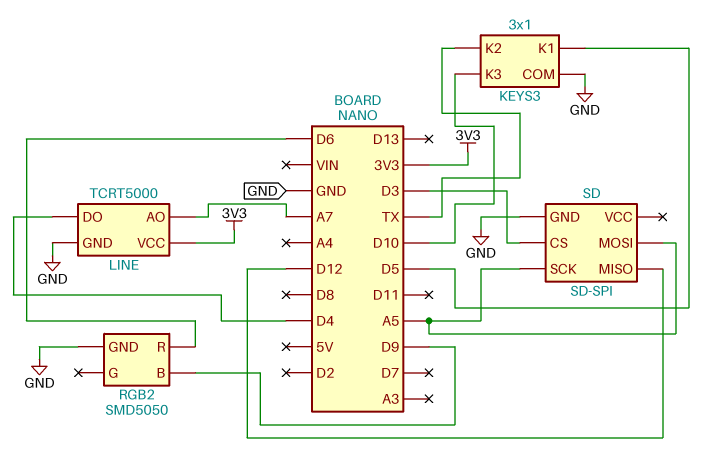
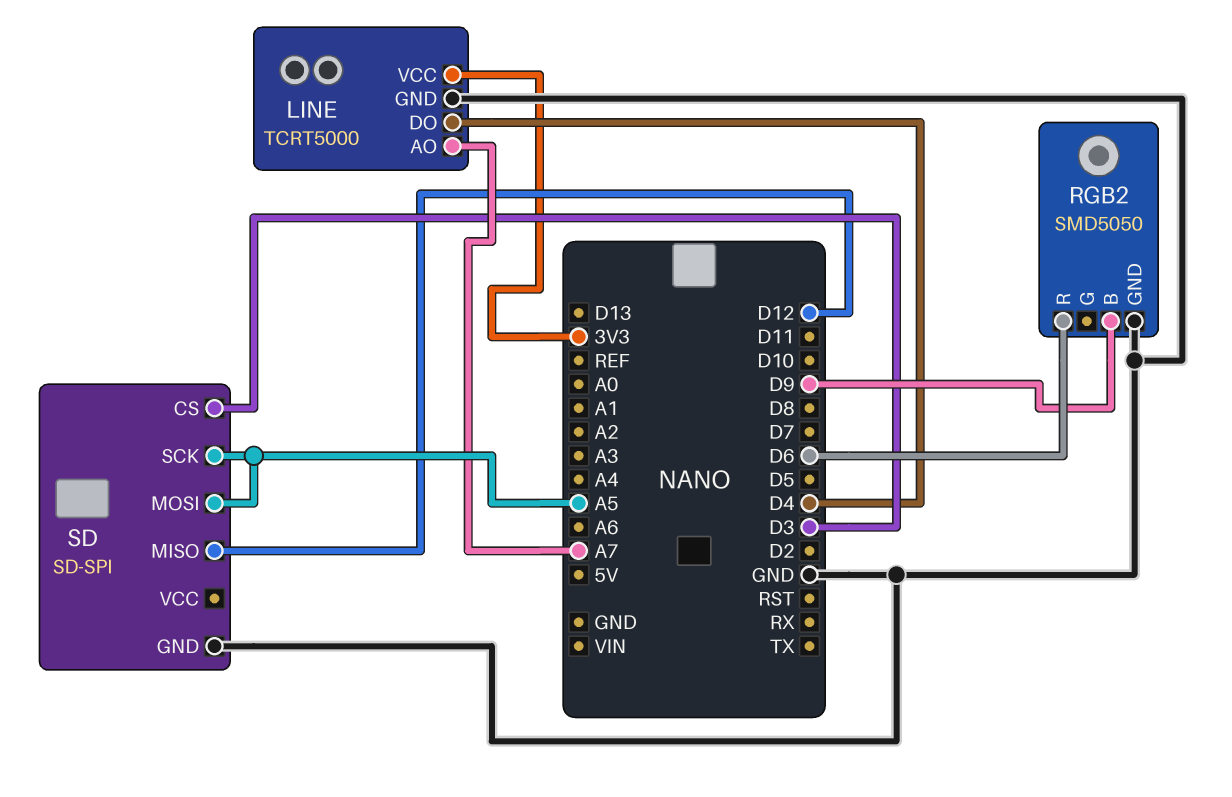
KEYS3: 3x1 -> none
KEYS3 pin COM: GND -> none
KEYS3 pin K1: D5 -> none
KEYS3 pin K2: TX -> none
KEYS3 pin K3: D10 -> none

